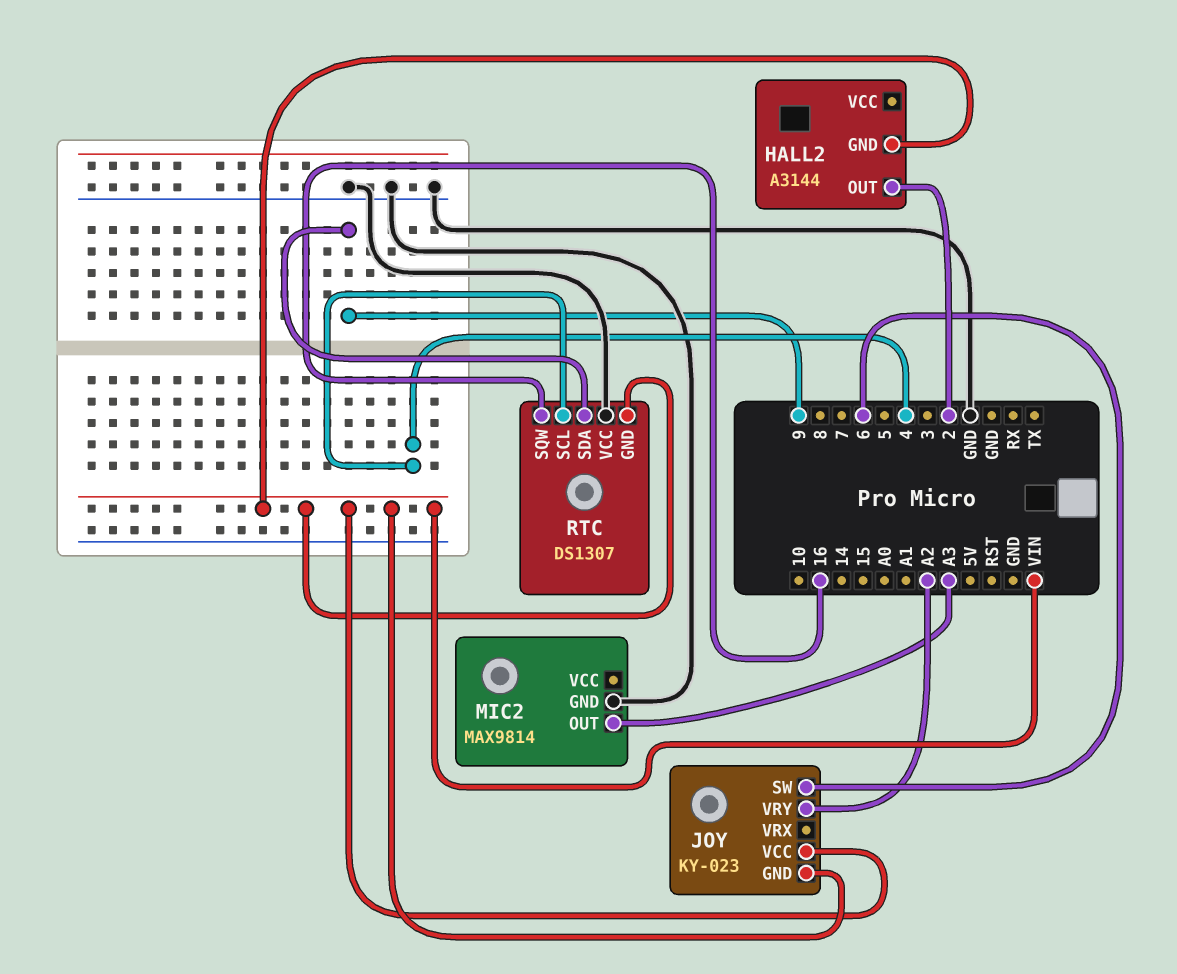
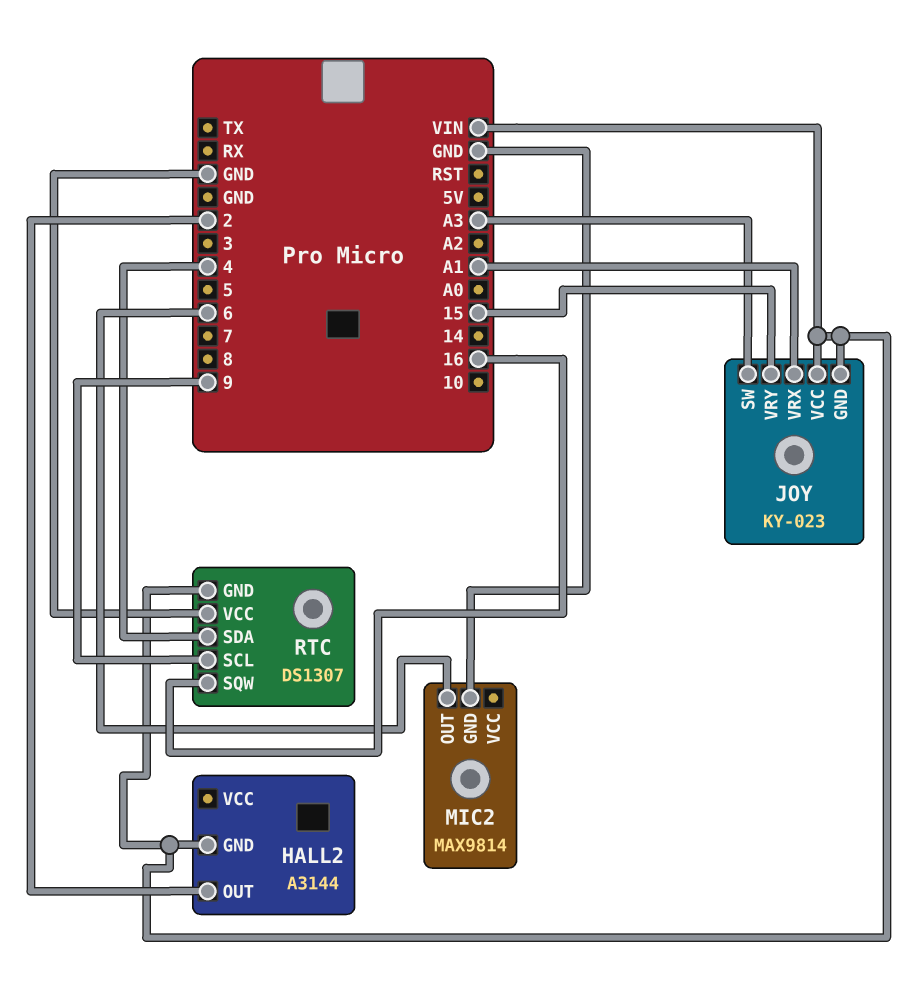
JOY pin SW: 6 -> A3
JOY pin VRX: none -> A1
JOY pin VRY: A2 -> 15
MIC2 pin OUT: A3 -> 6
RTC pin SCL: 4 -> 9
RTC pin SDA: 9 -> 4

